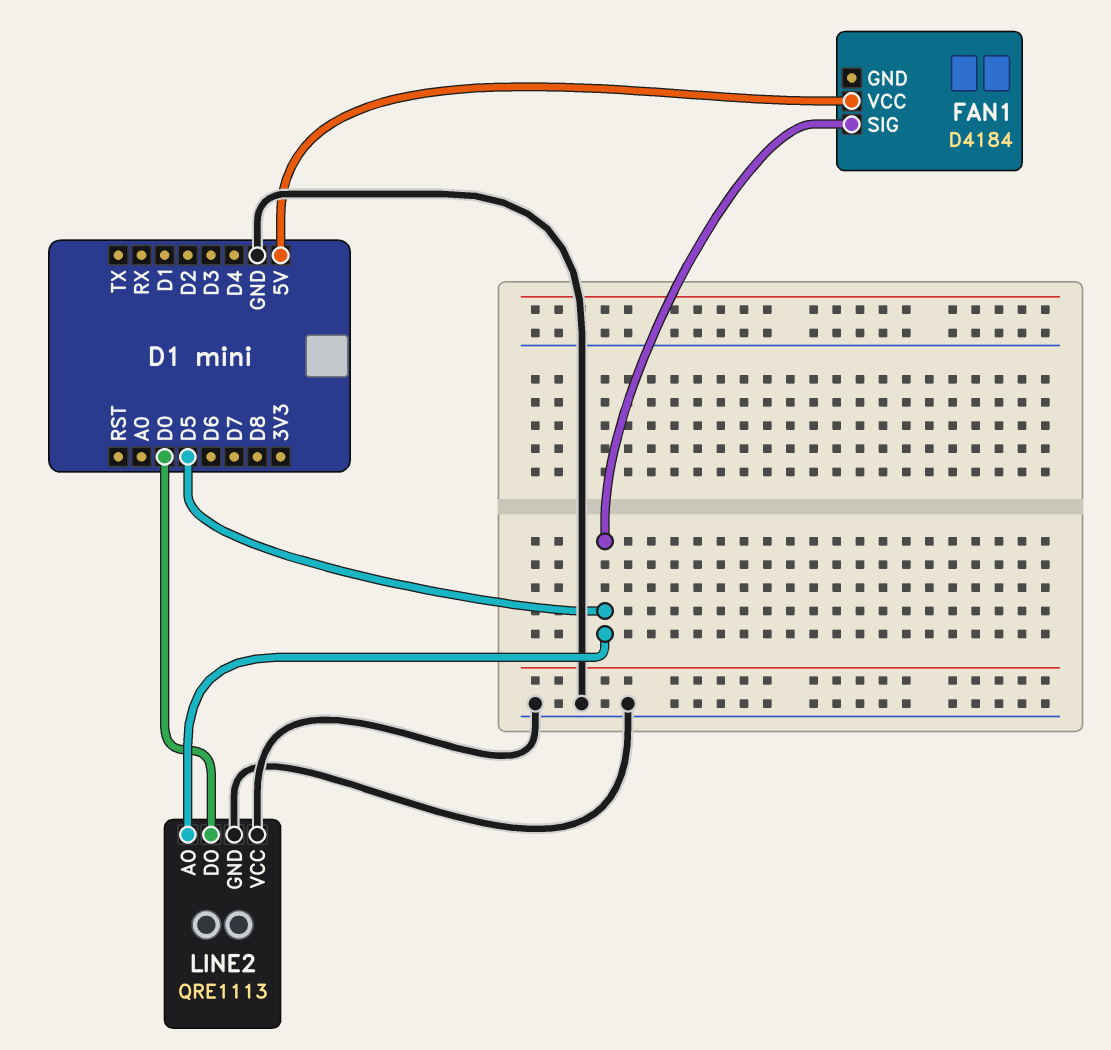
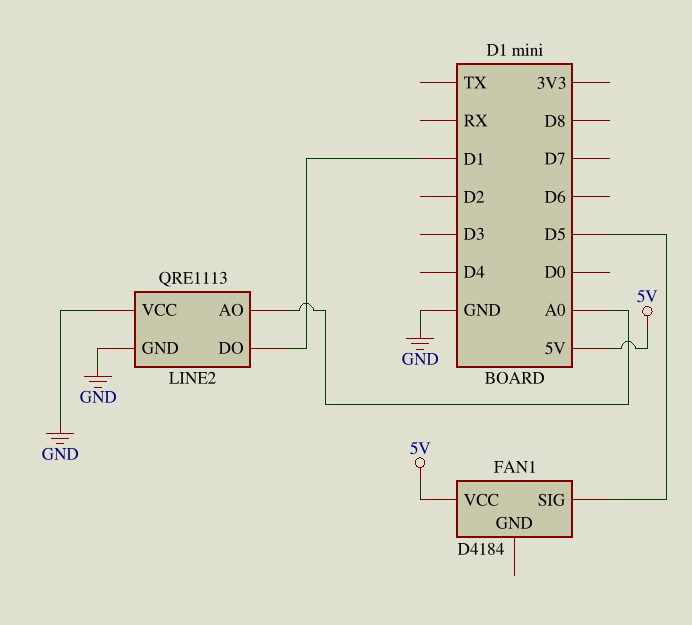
LINE2 pin AO: D5 -> A0
LINE2 pin DO: D0 -> D1

